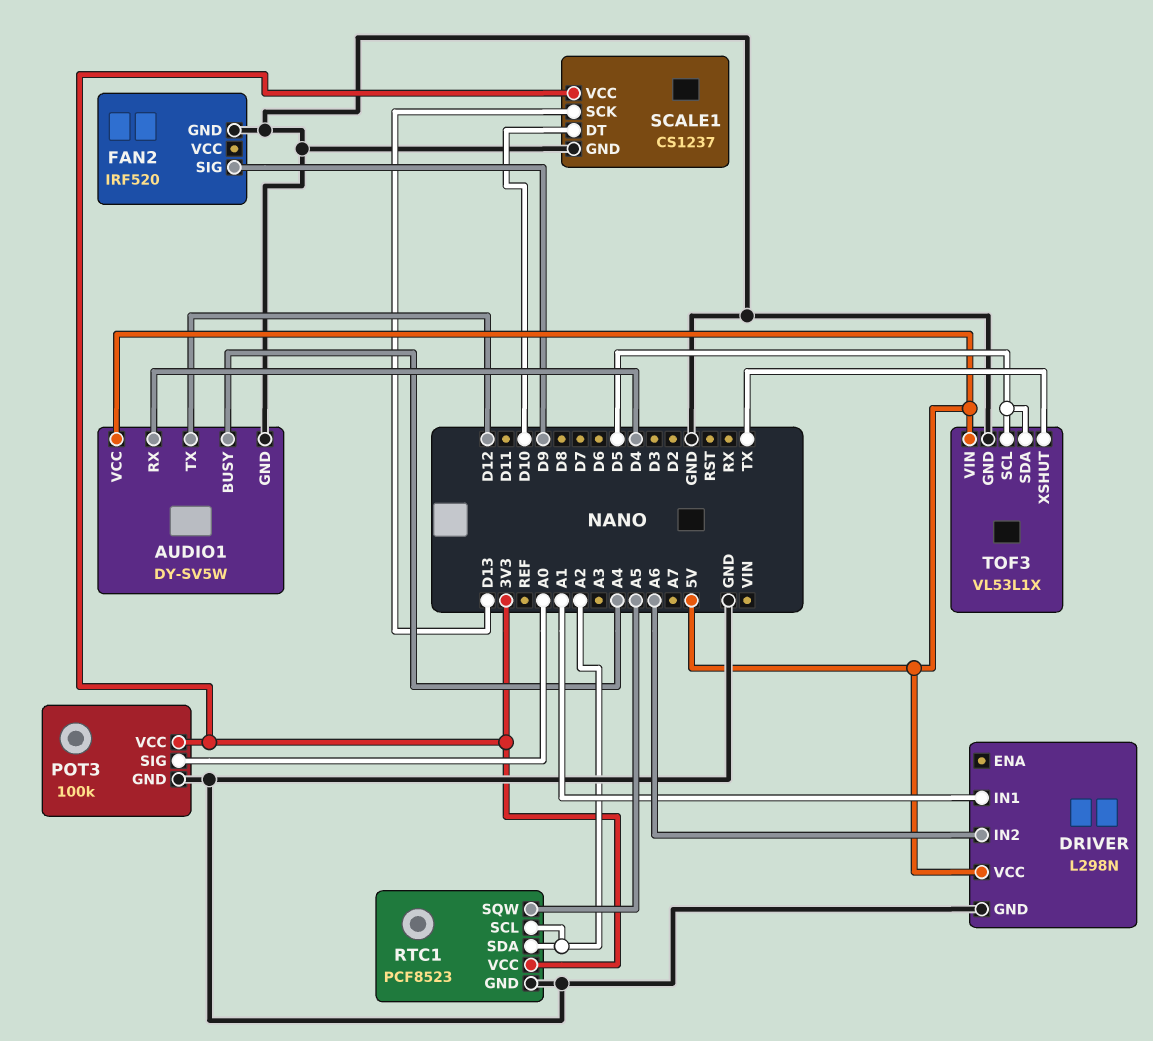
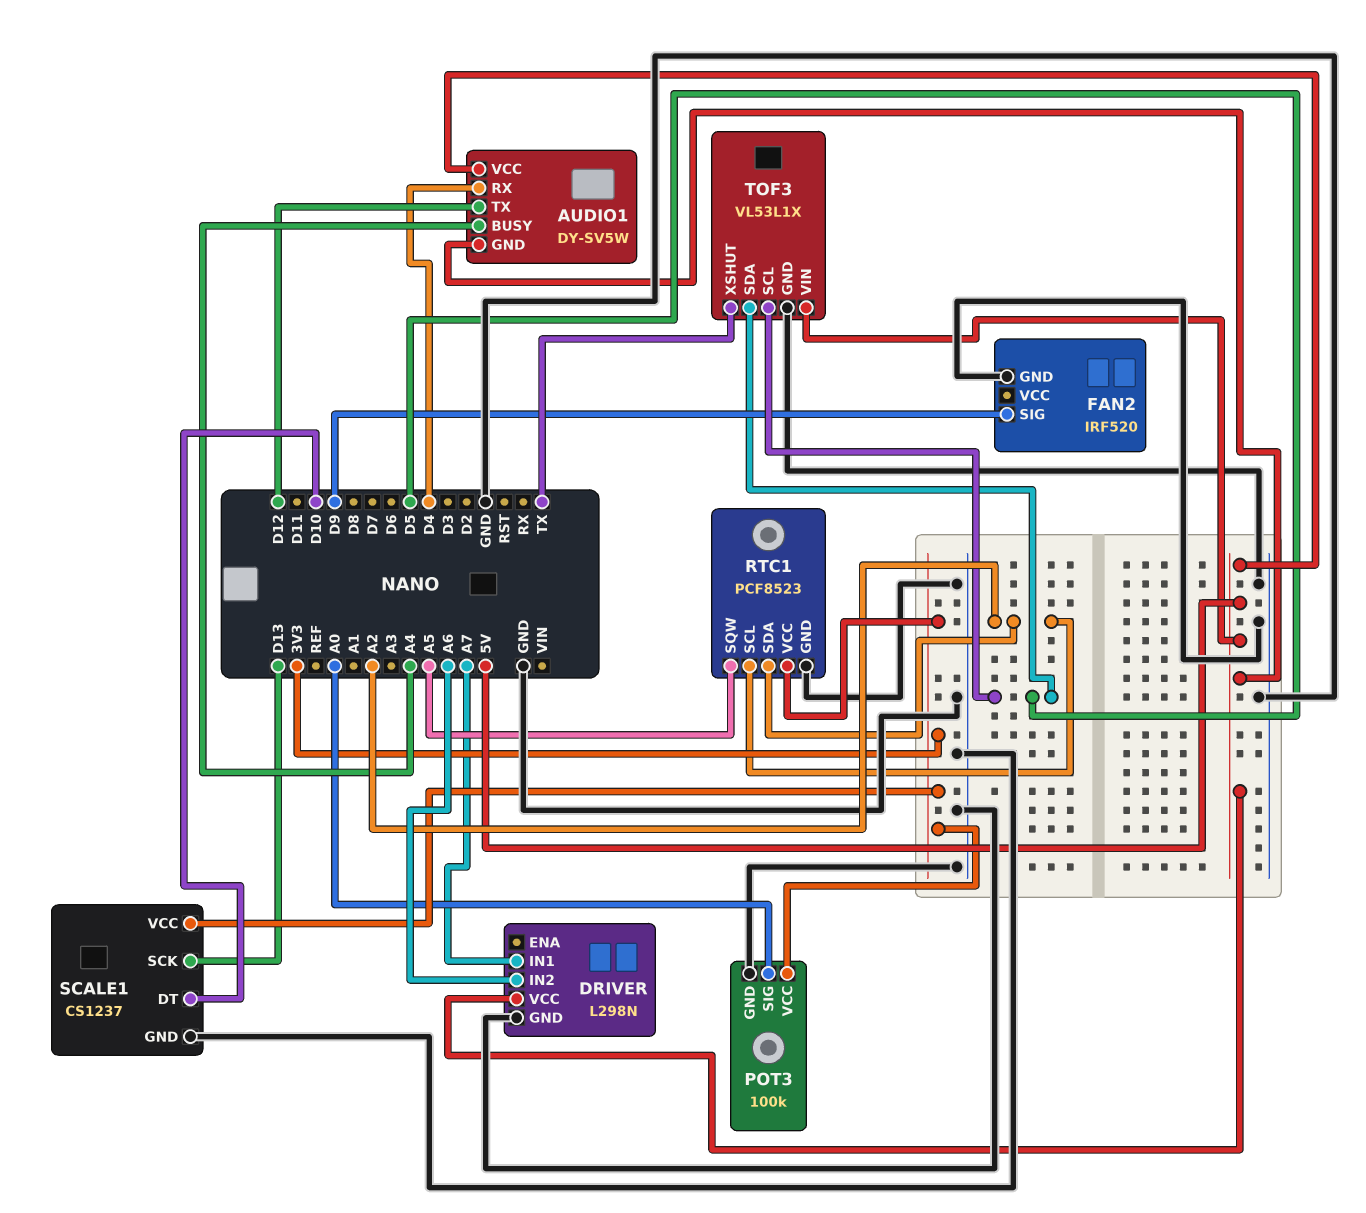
AUDIO1 pin GND: GND -> 5V
DRIVER pin IN1: A1 -> A7

